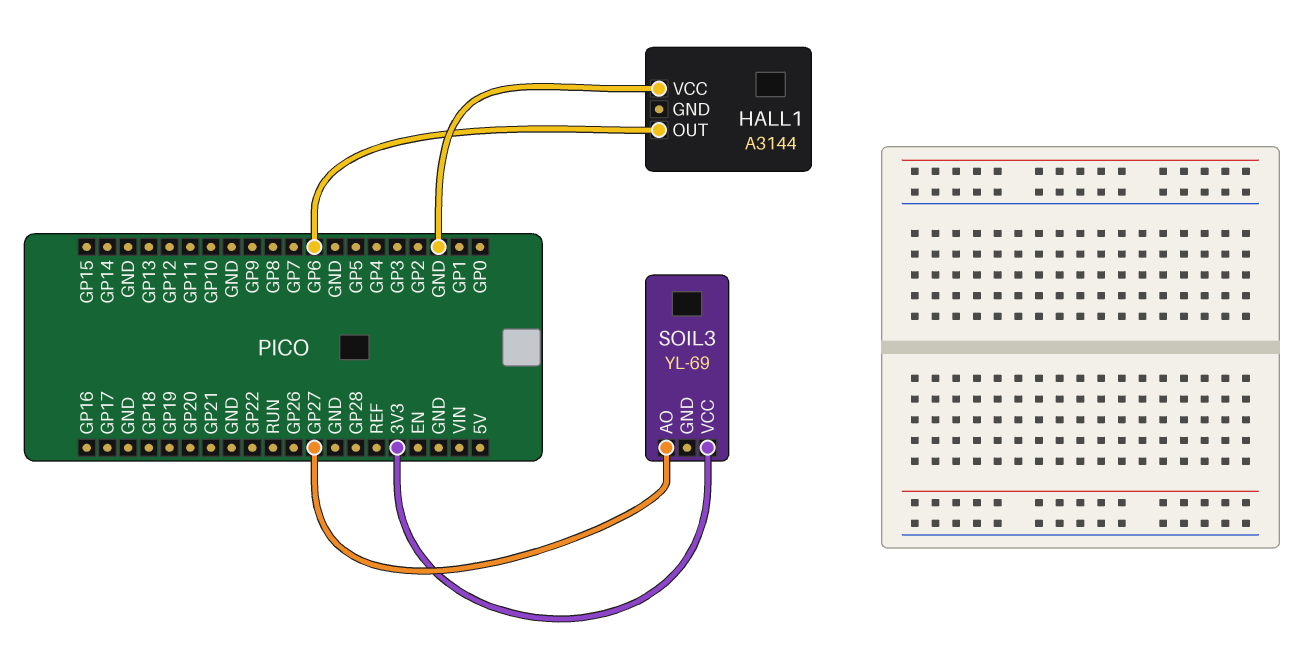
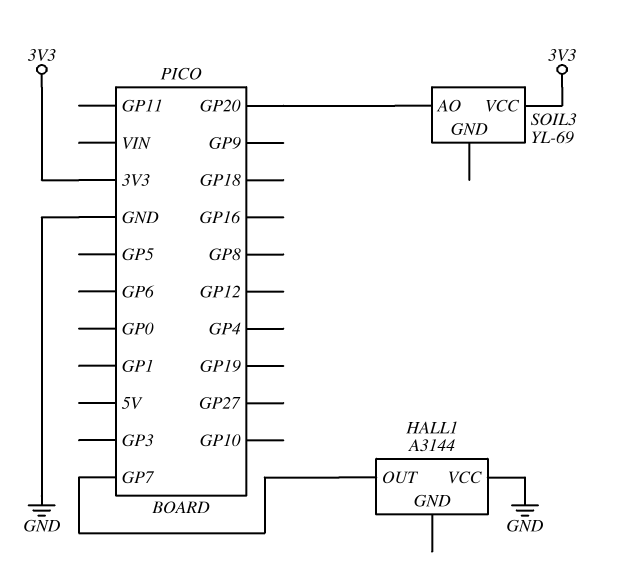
HALL1 pin OUT: GP6 -> GP7
SOIL3 pin AO: GP27 -> GP20

